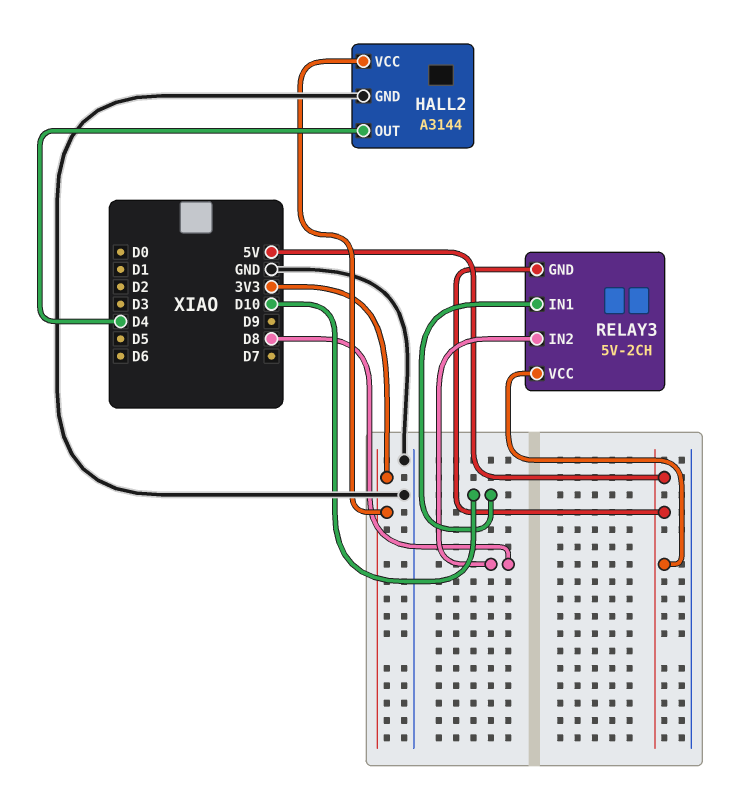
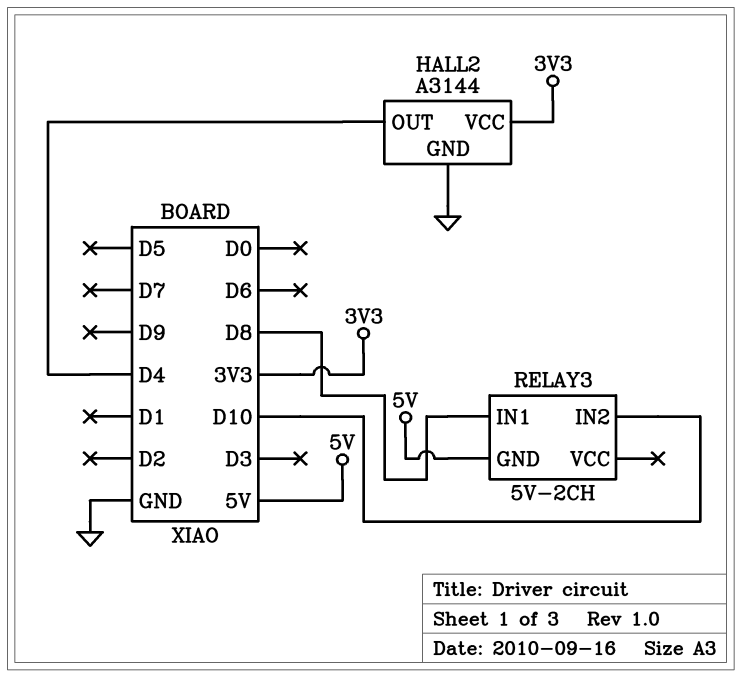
RELAY3 pin IN1: D10 -> D8
RELAY3 pin IN2: D8 -> D10
RELAY3 pin VCC: 5V -> none

